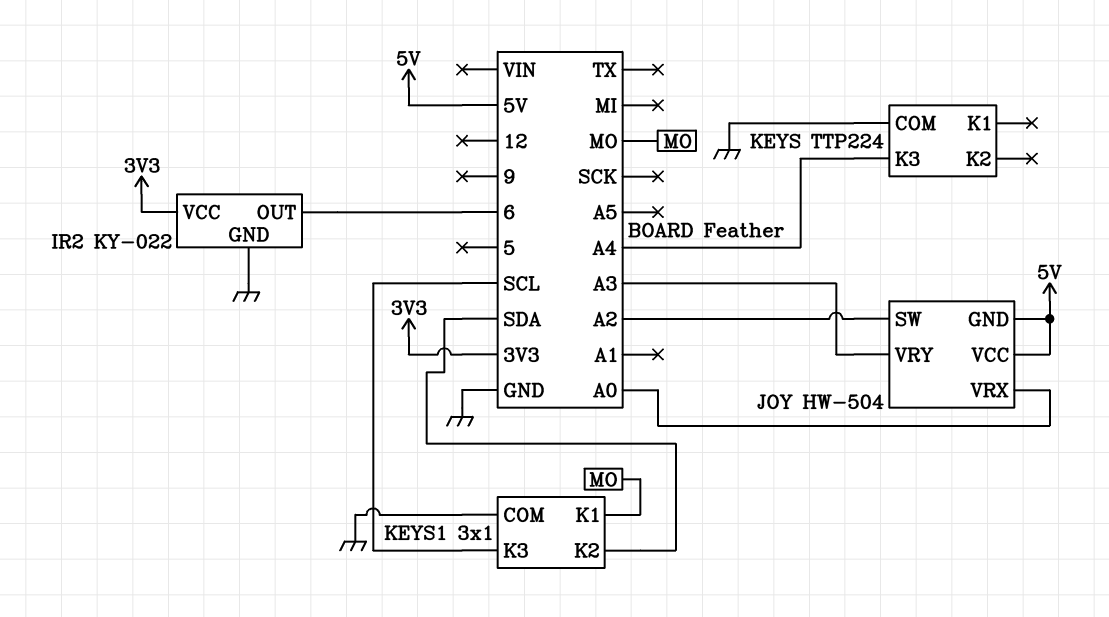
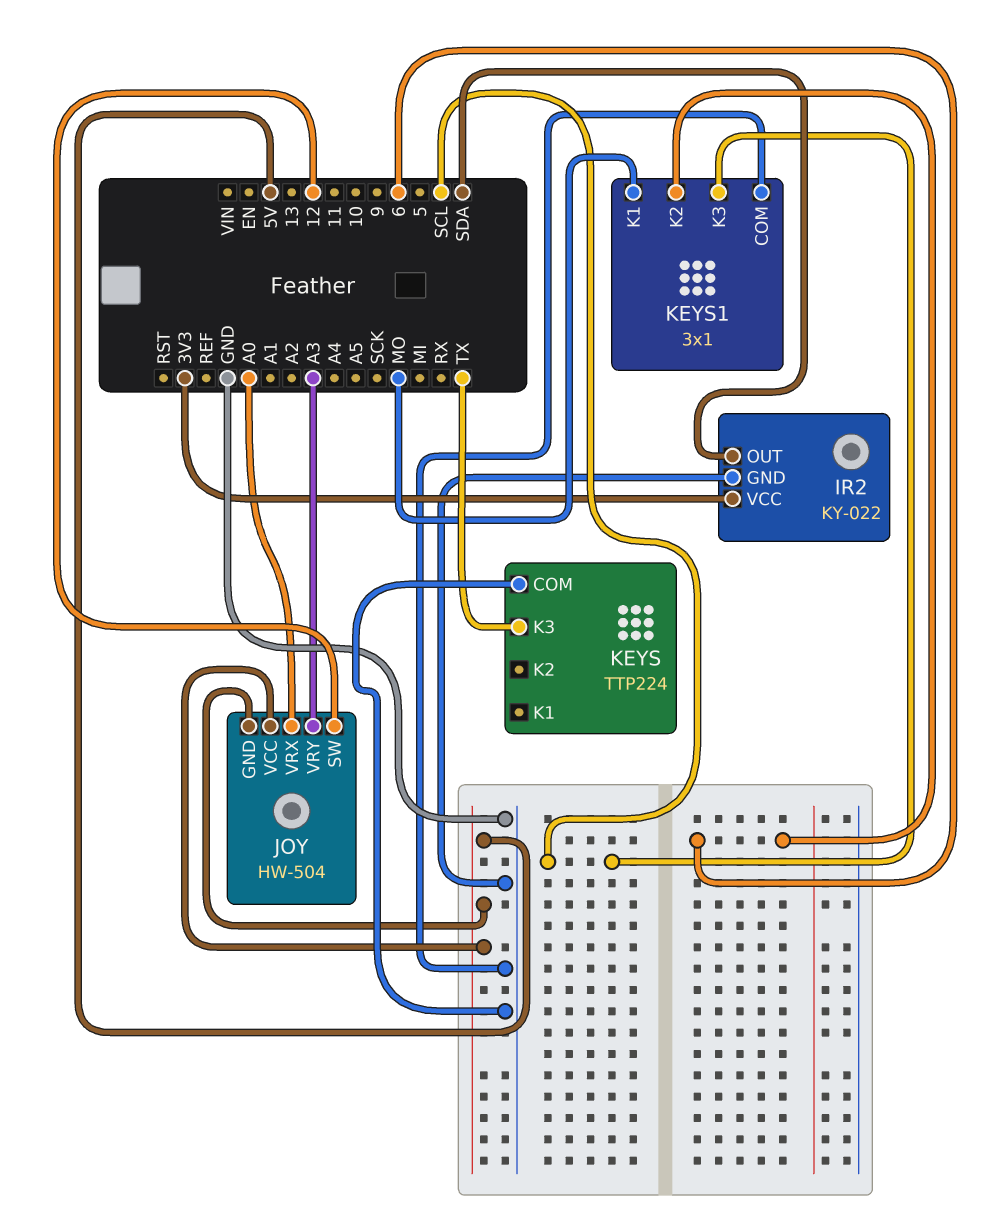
IR2 pin OUT: 6 -> SDA
JOY pin SW: A2 -> 12
KEYS pin K3: A4 -> TX
KEYS1 pin K2: SDA -> 6

